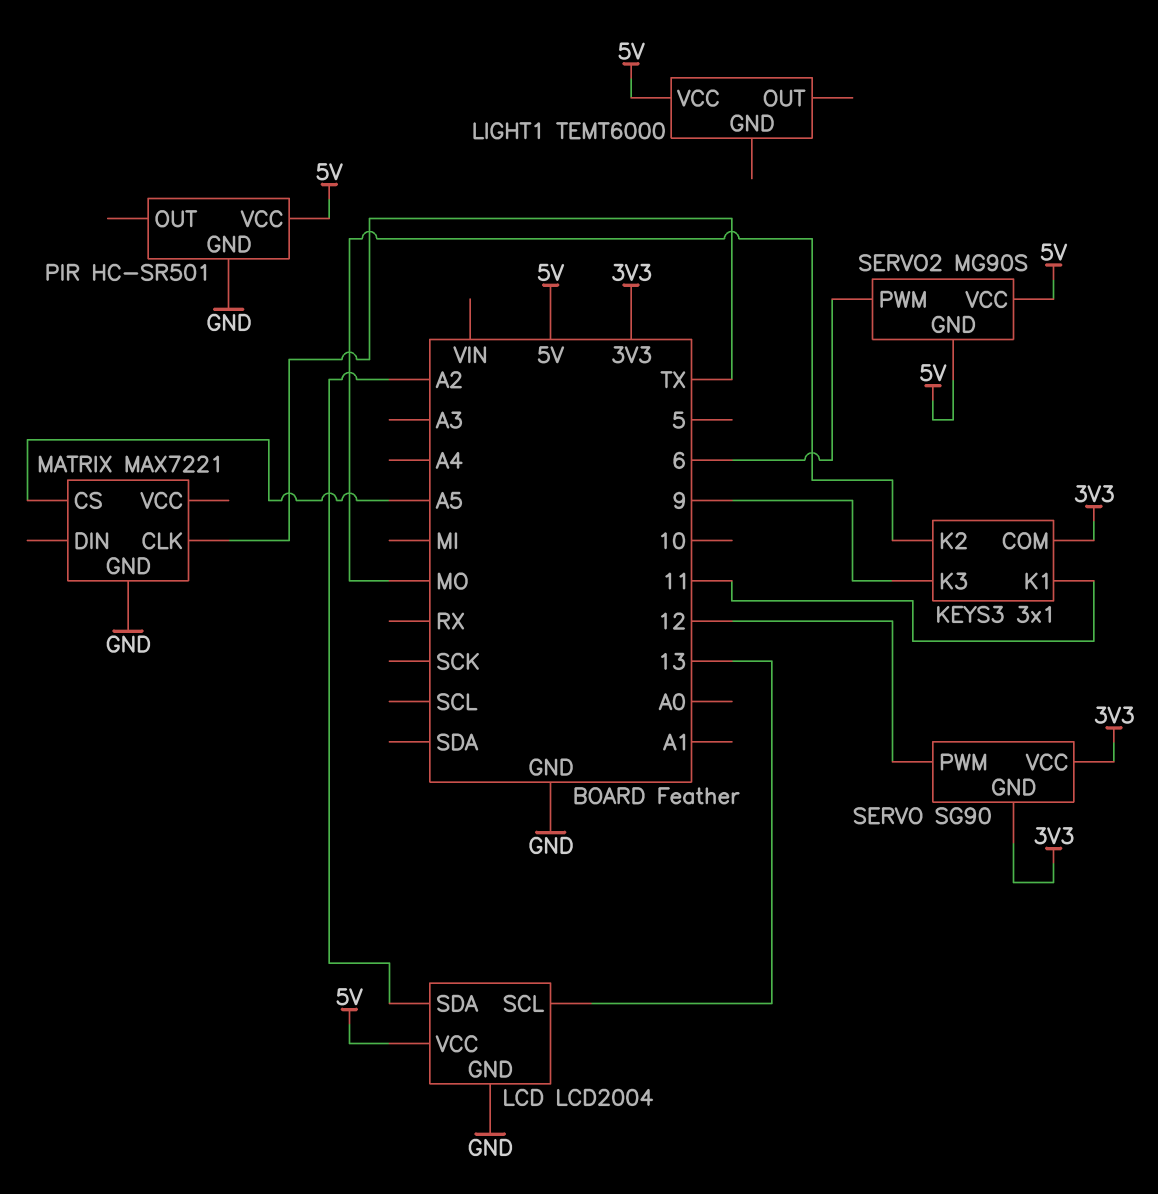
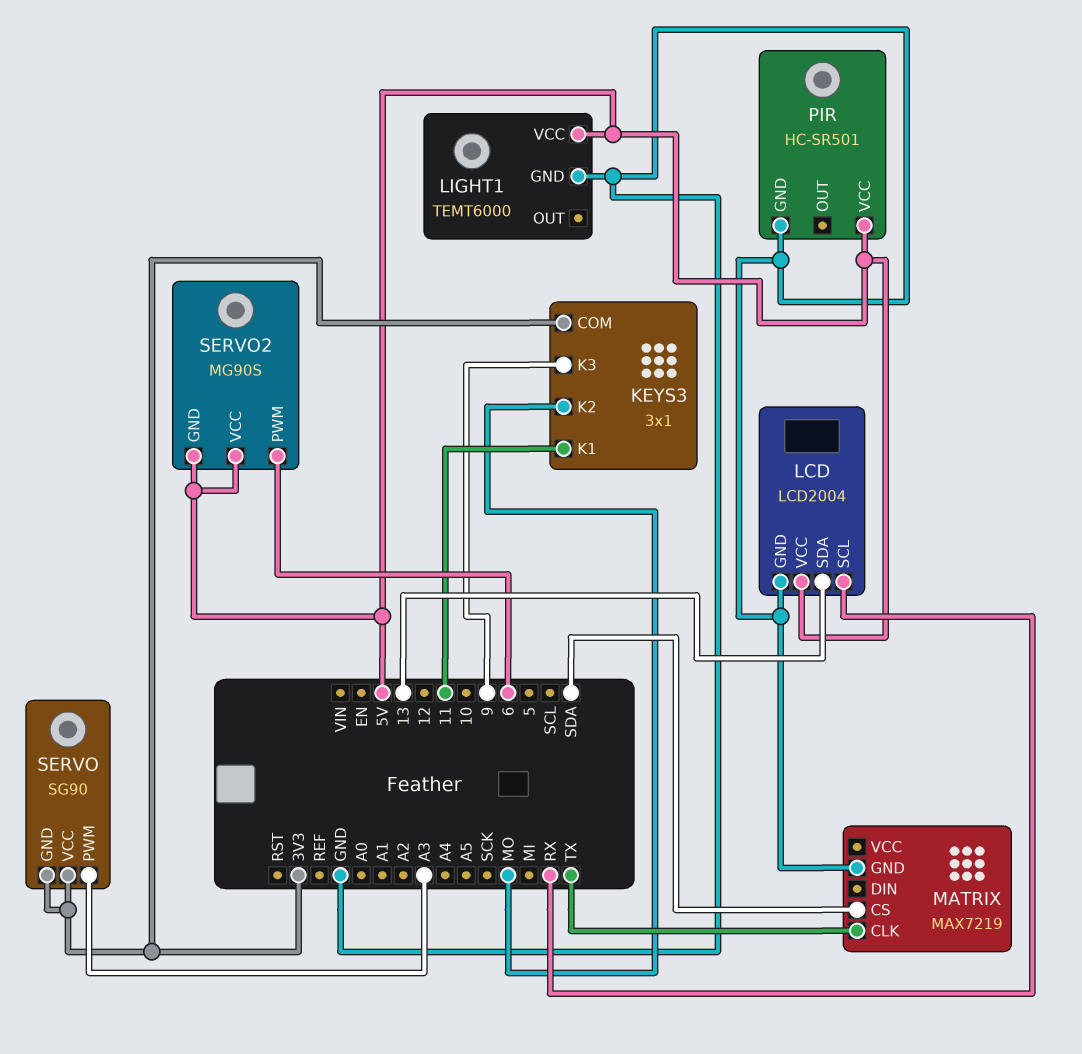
LCD pin SCL: 13 -> RX
LCD pin SDA: A2 -> 13
LIGHT1 pin GND: none -> GND
MATRIX: MAX7221 -> MAX7219
MATRIX pin CS: A5 -> SDA
SERVO pin PWM: 12 -> A3

